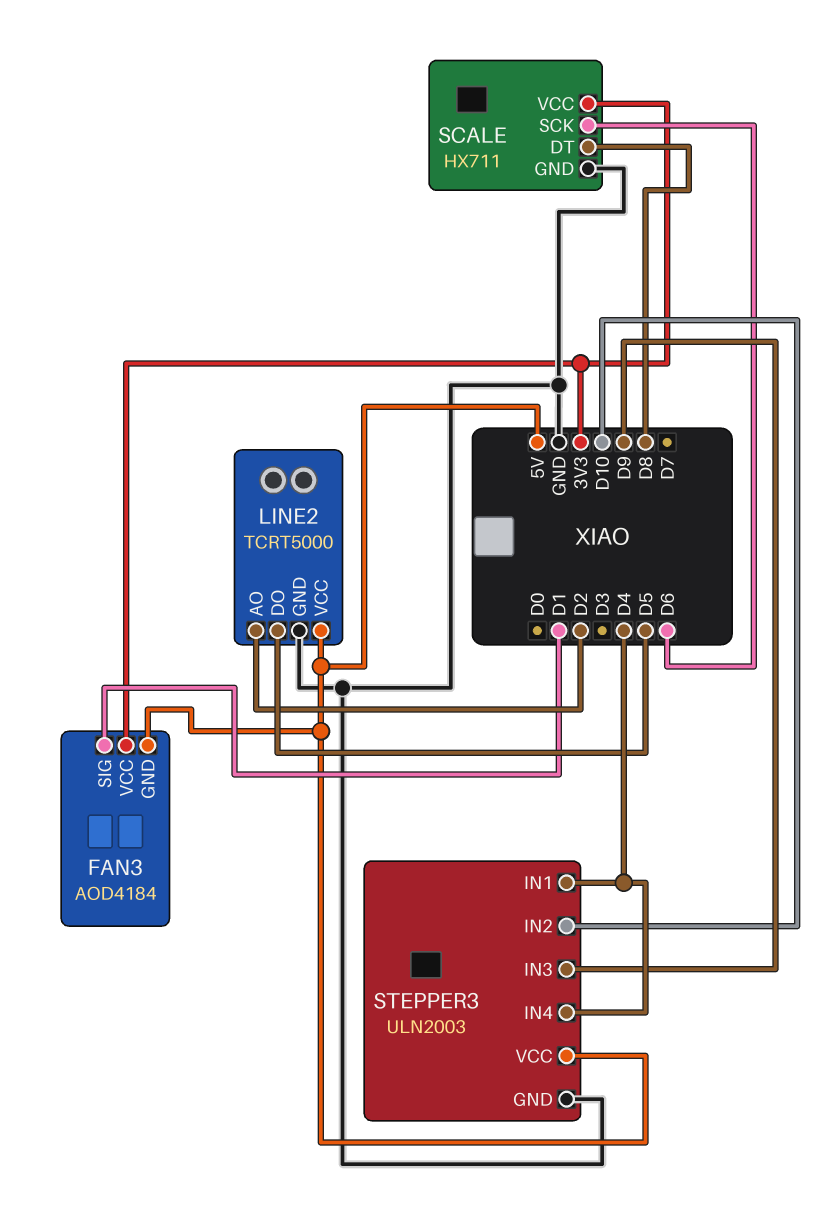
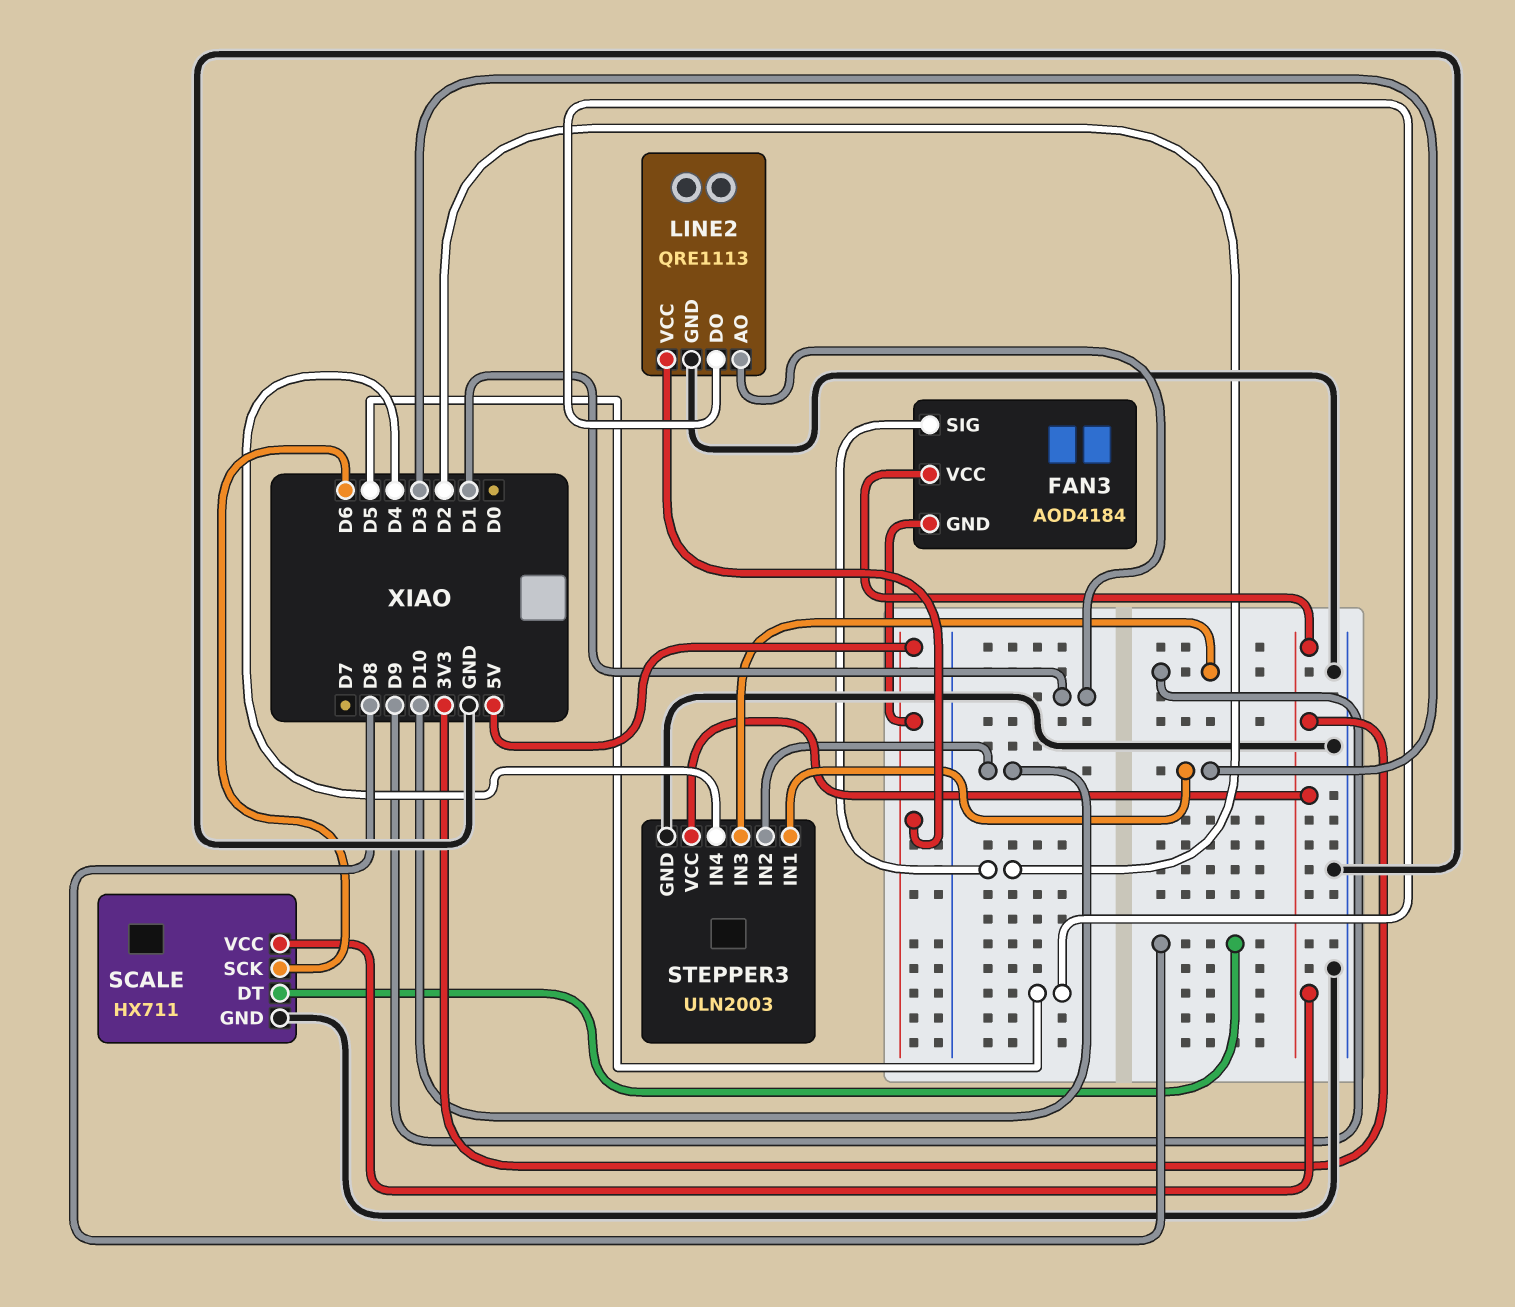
FAN3 pin SIG: D1 -> D2
LINE2: TCRT5000 -> QRE1113
LINE2 pin AO: D2 -> D1
STEPPER3 pin IN1: D4 -> D3
STEPPER3 pin VCC: 5V -> 3V3

